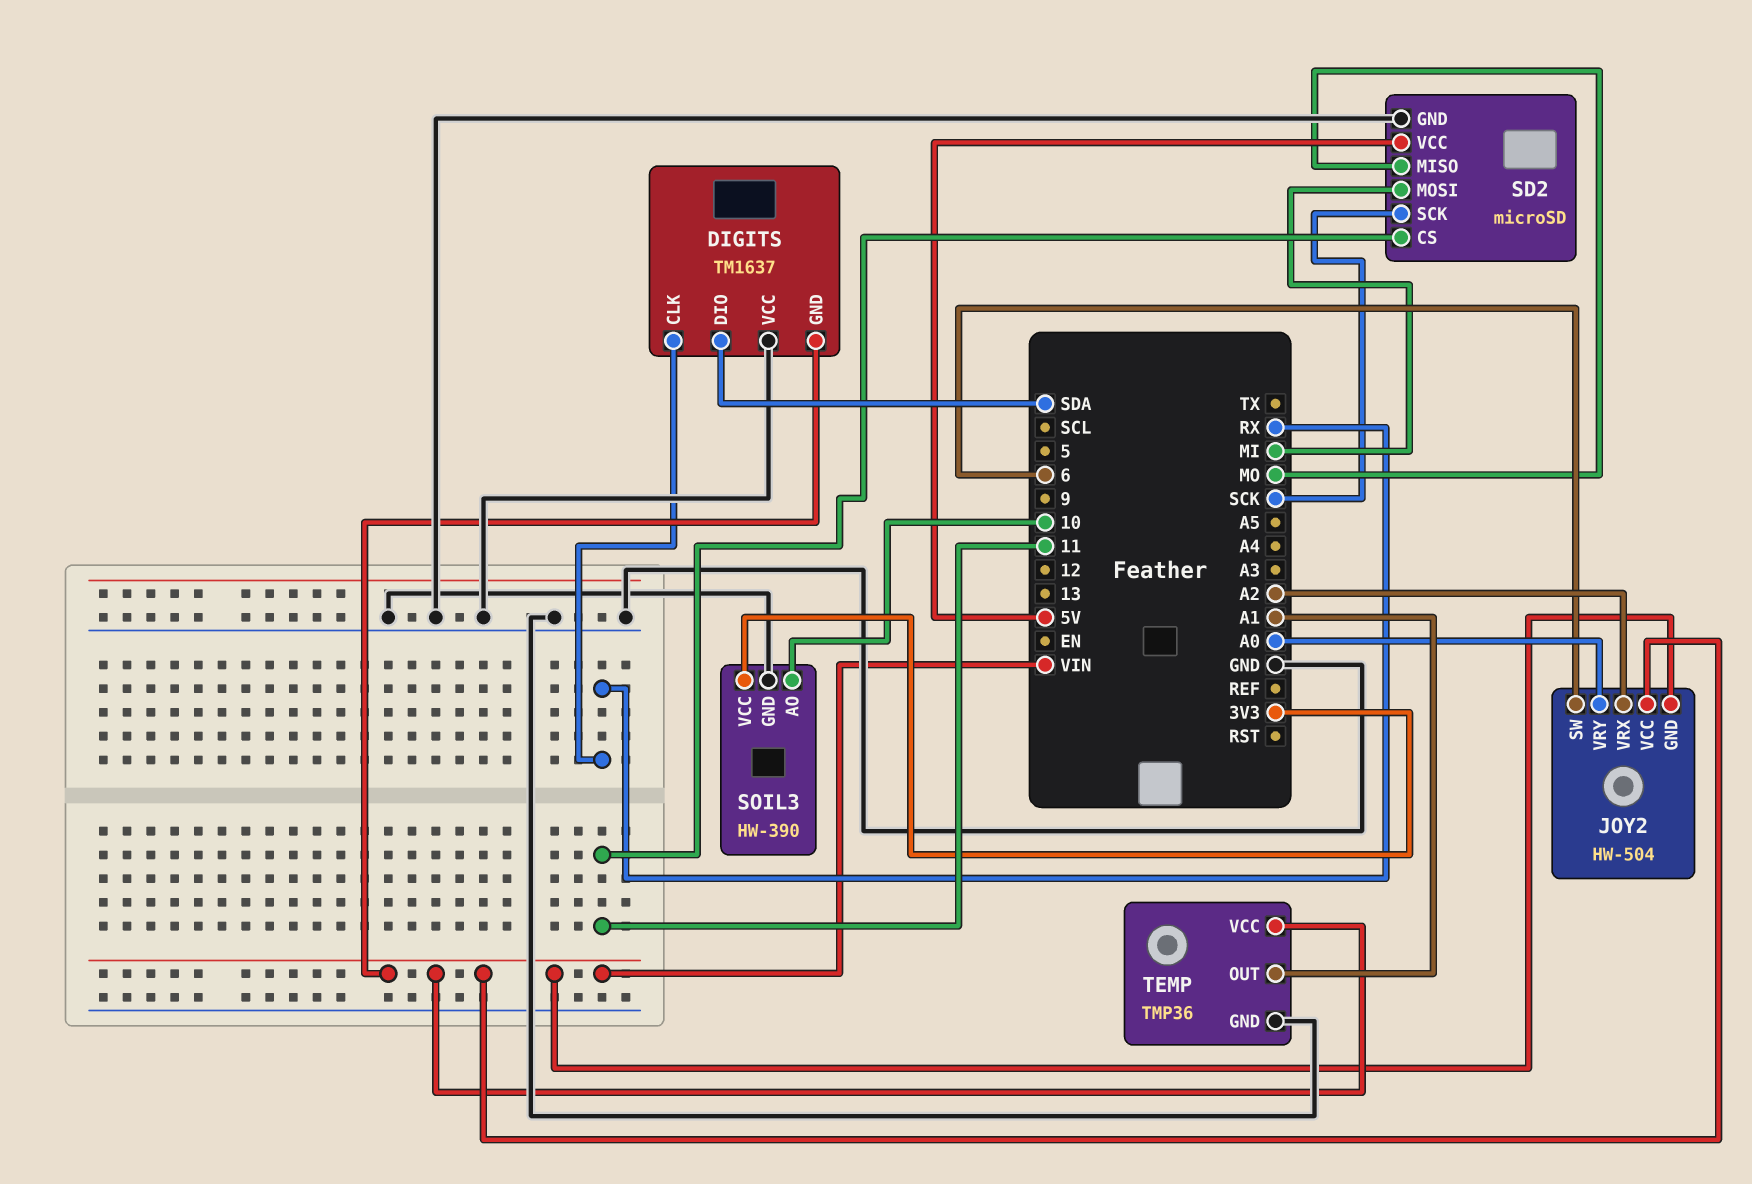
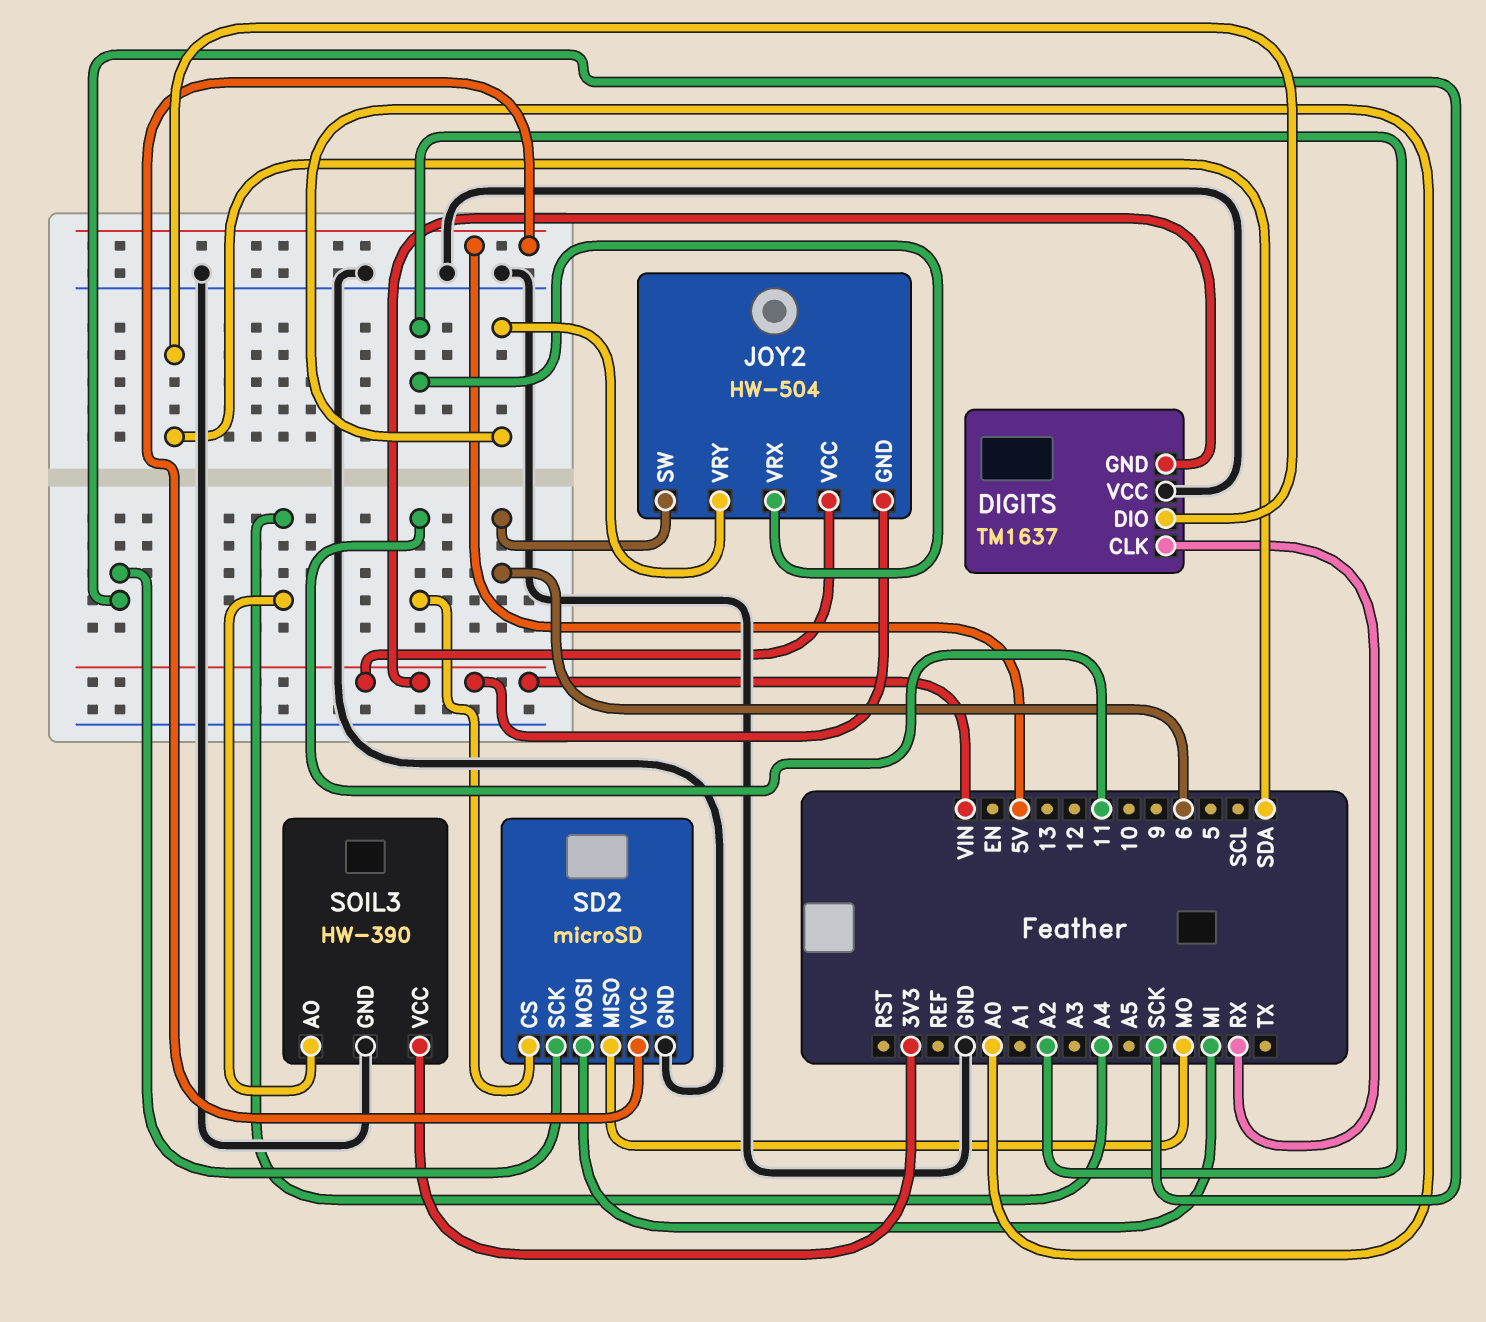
SOIL3 pin AO: 10 -> A4
TEMP: TMP36 -> none
TEMP pin GND: GND -> none
TEMP pin OUT: A1 -> none
TEMP pin VCC: VIN -> none

